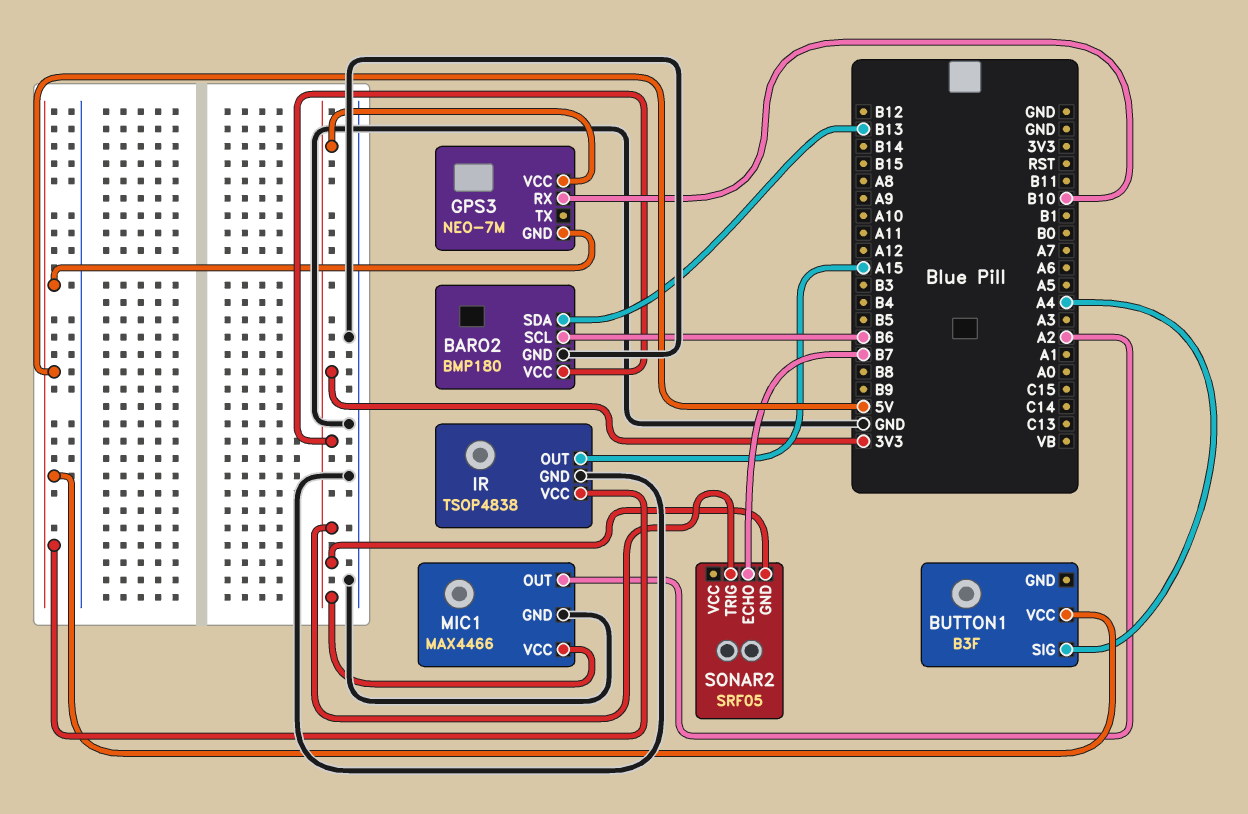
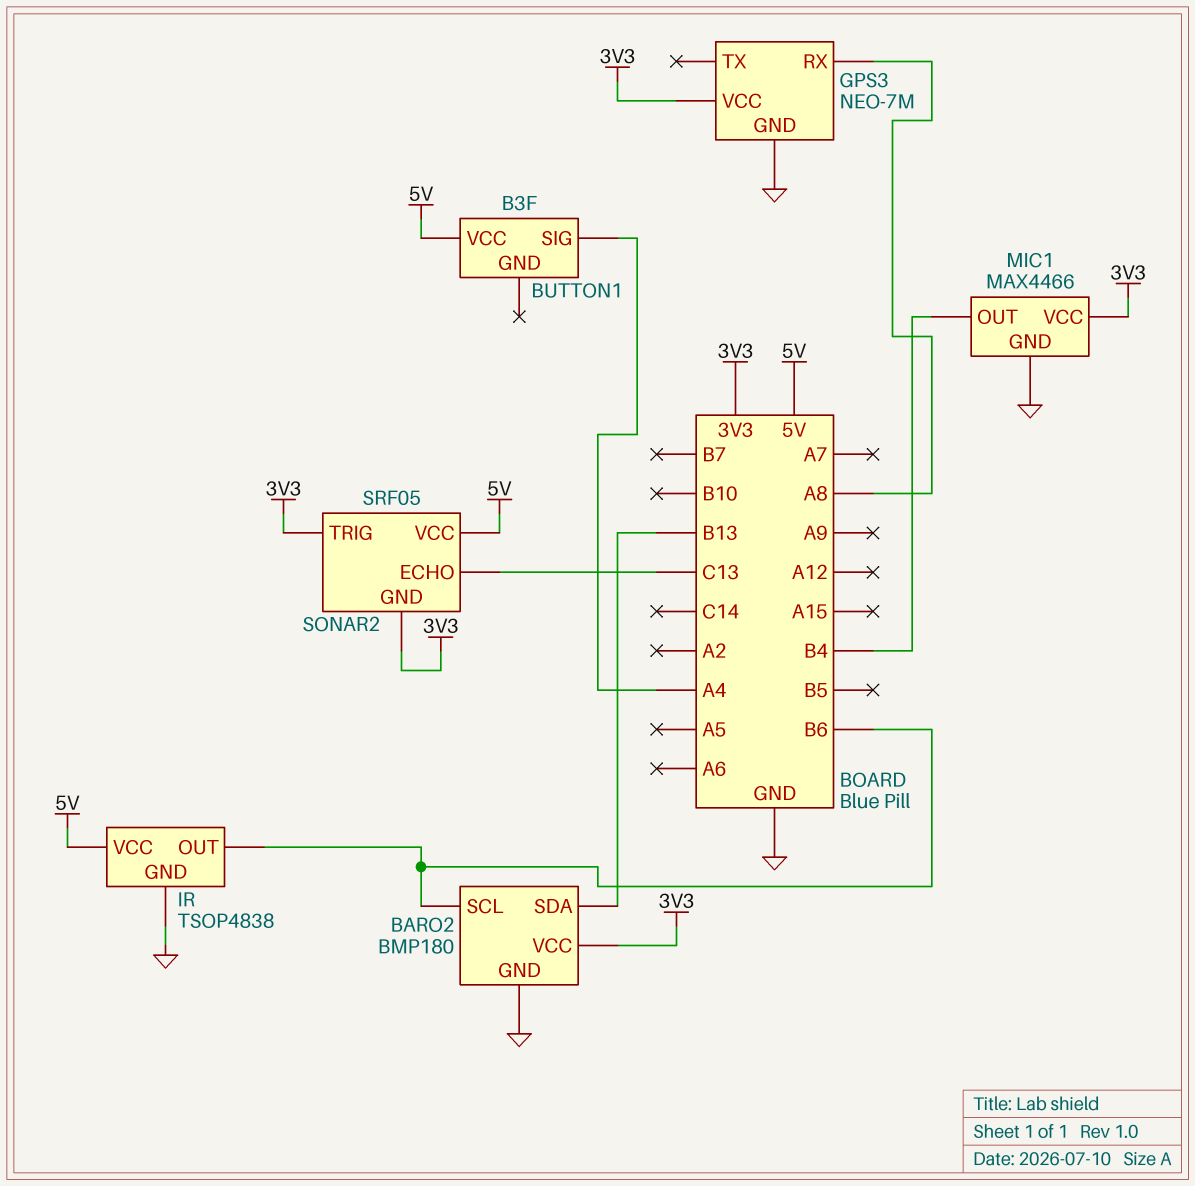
GPS3 pin GND: 5V -> GND
GPS3 pin RX: B10 -> A8
IR pin OUT: A15 -> B6
MIC1 pin OUT: A2 -> B4
SONAR2 pin ECHO: B7 -> C13
SONAR2 pin VCC: none -> 5V

